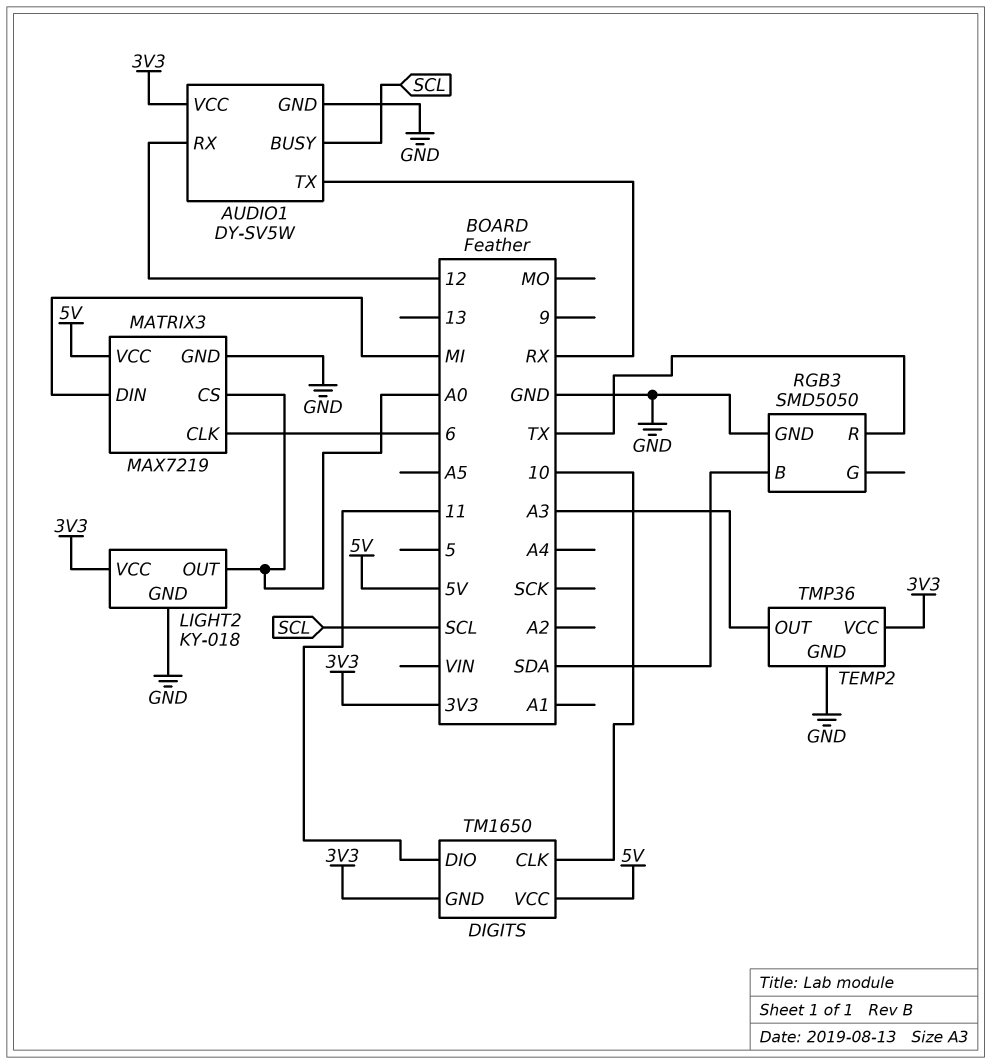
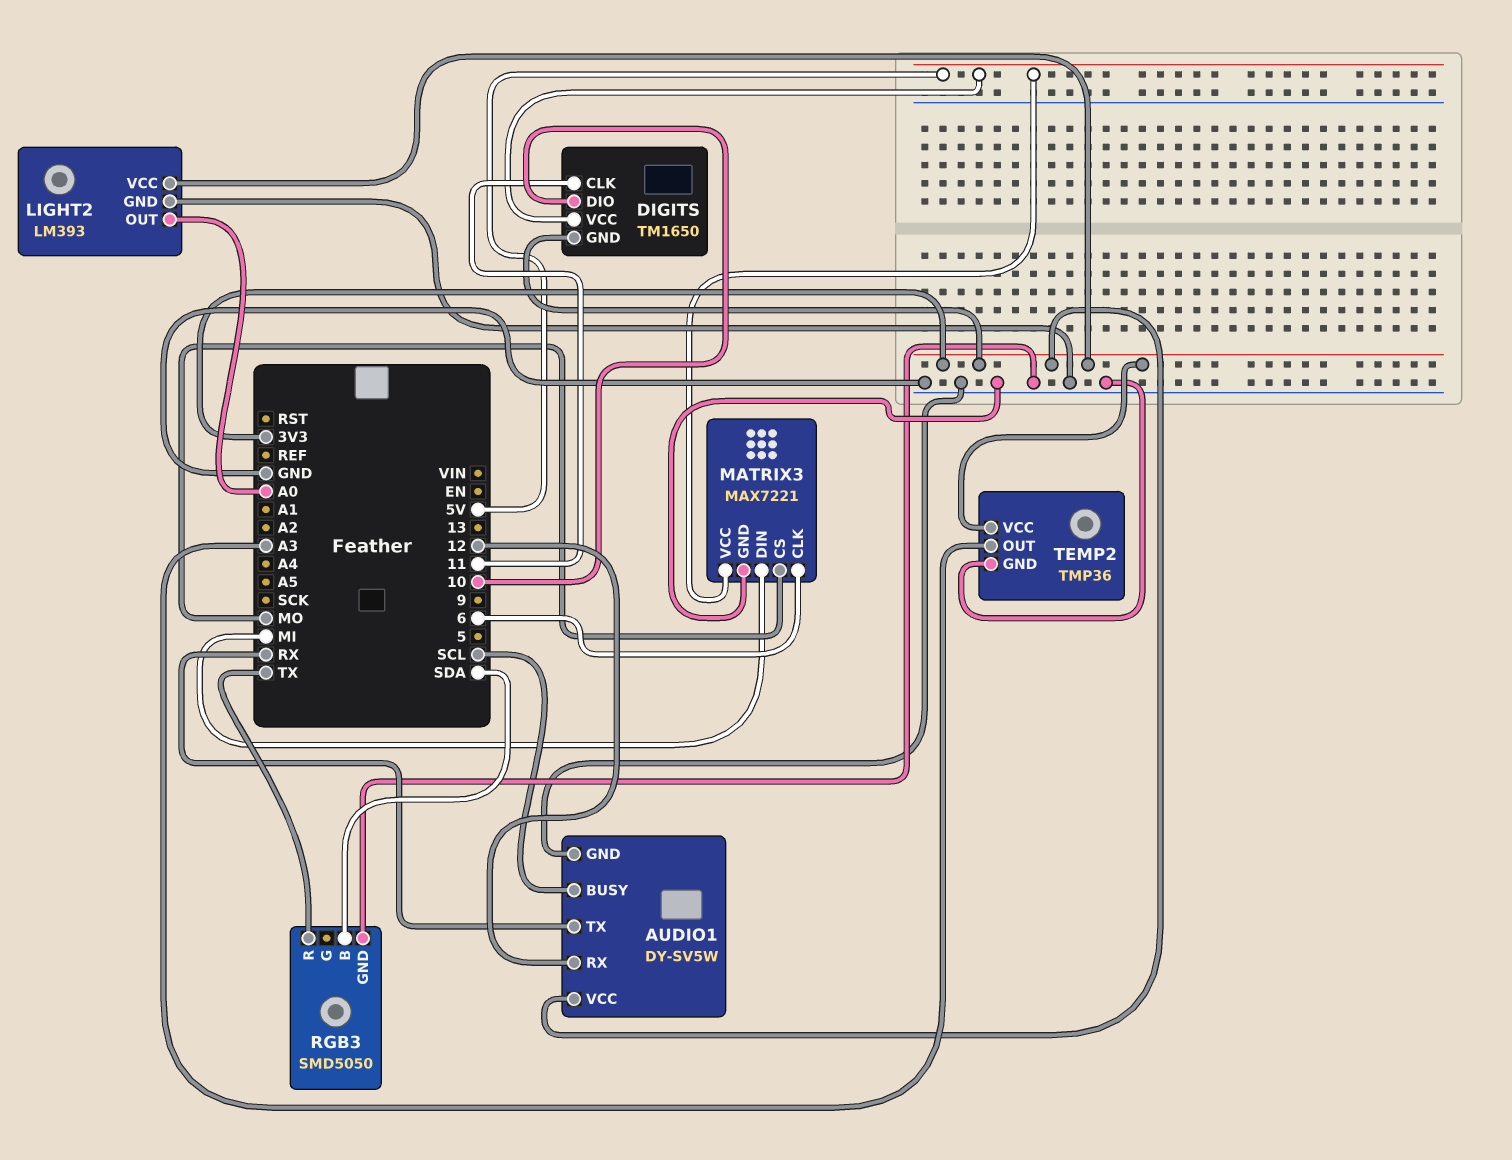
DIGITS pin CLK: 10 -> 11
DIGITS pin DIO: 11 -> 10
LIGHT2: KY-018 -> LM393
MATRIX3: MAX7219 -> MAX7221
MATRIX3 pin CS: A0 -> MO

